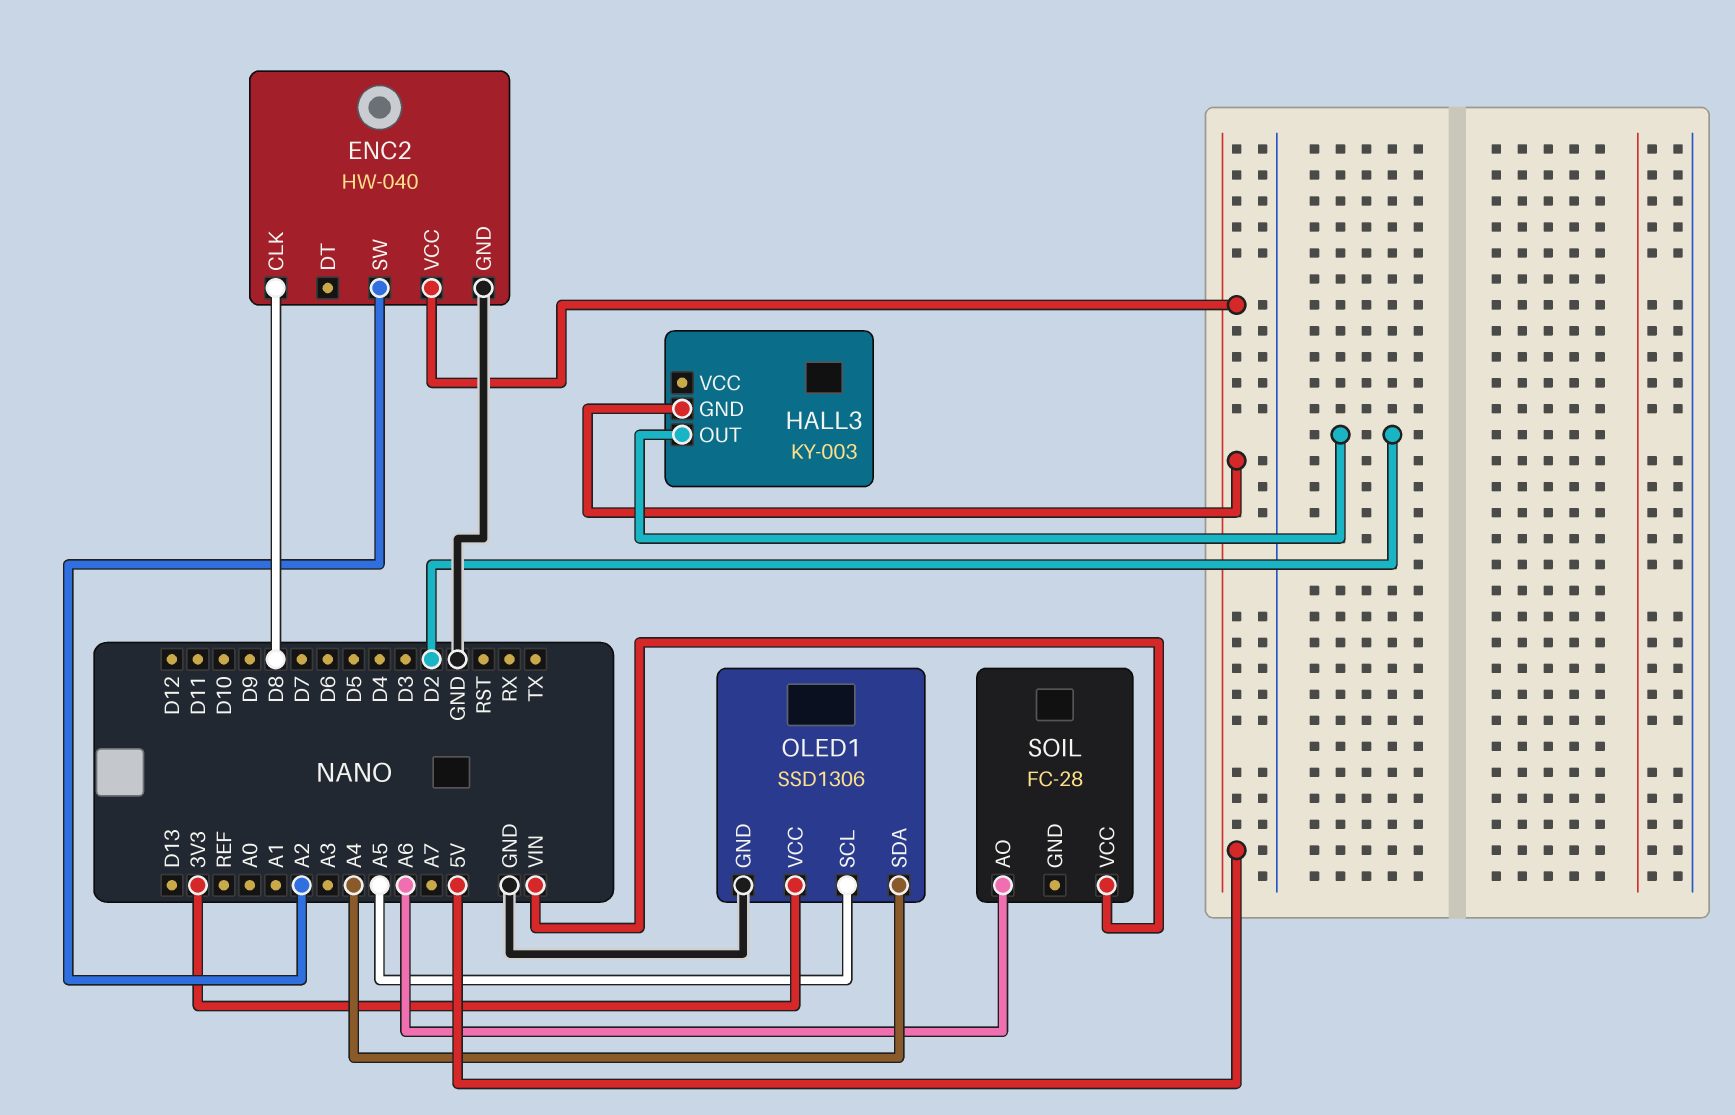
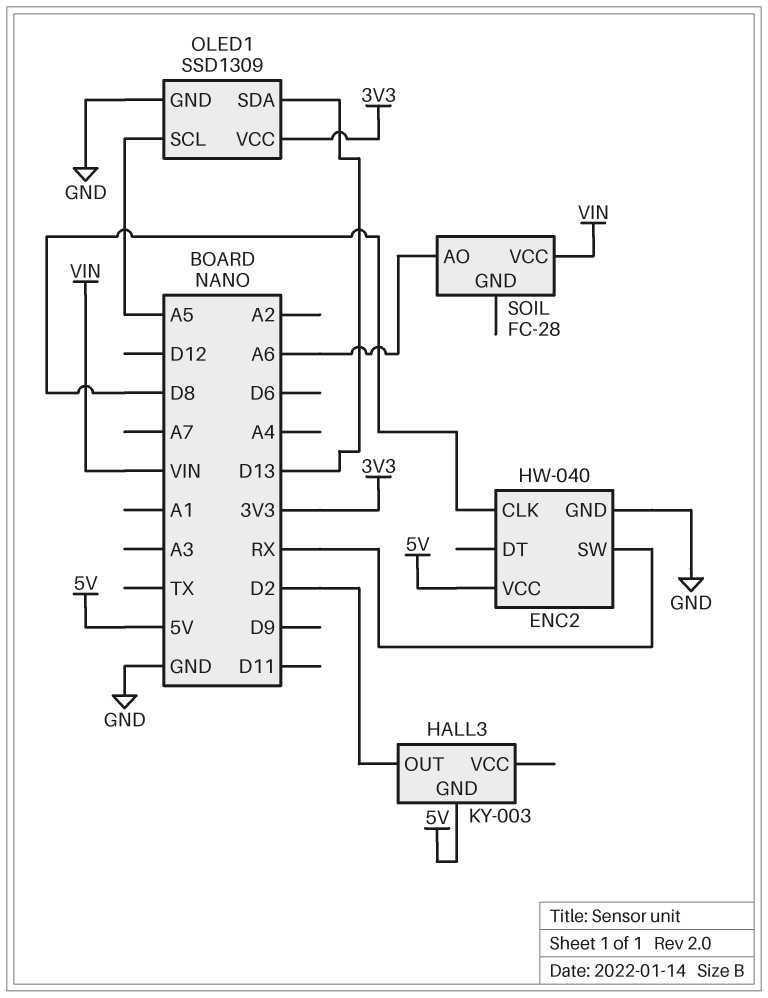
ENC2 pin SW: A2 -> RX
OLED1: SSD1306 -> SSD1309
OLED1 pin SDA: A4 -> D13

